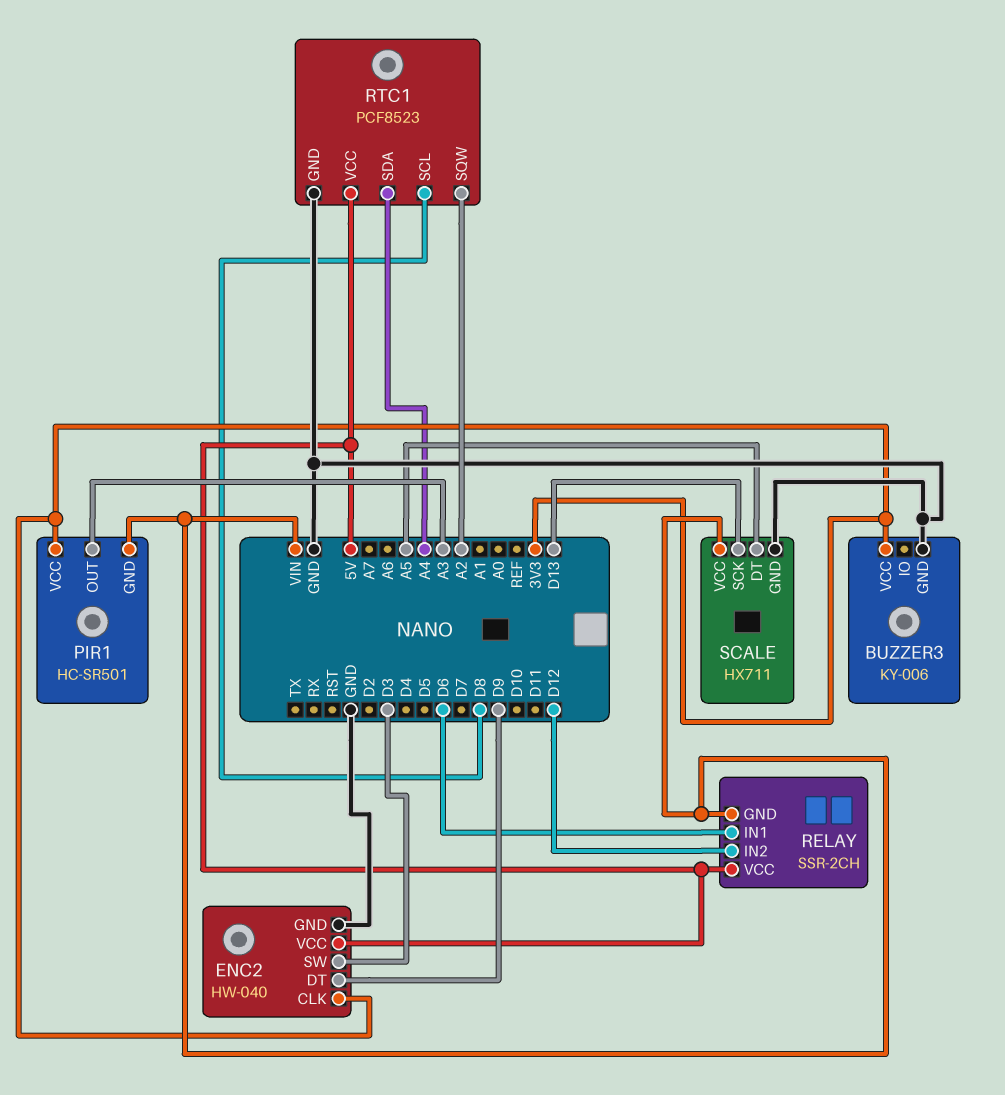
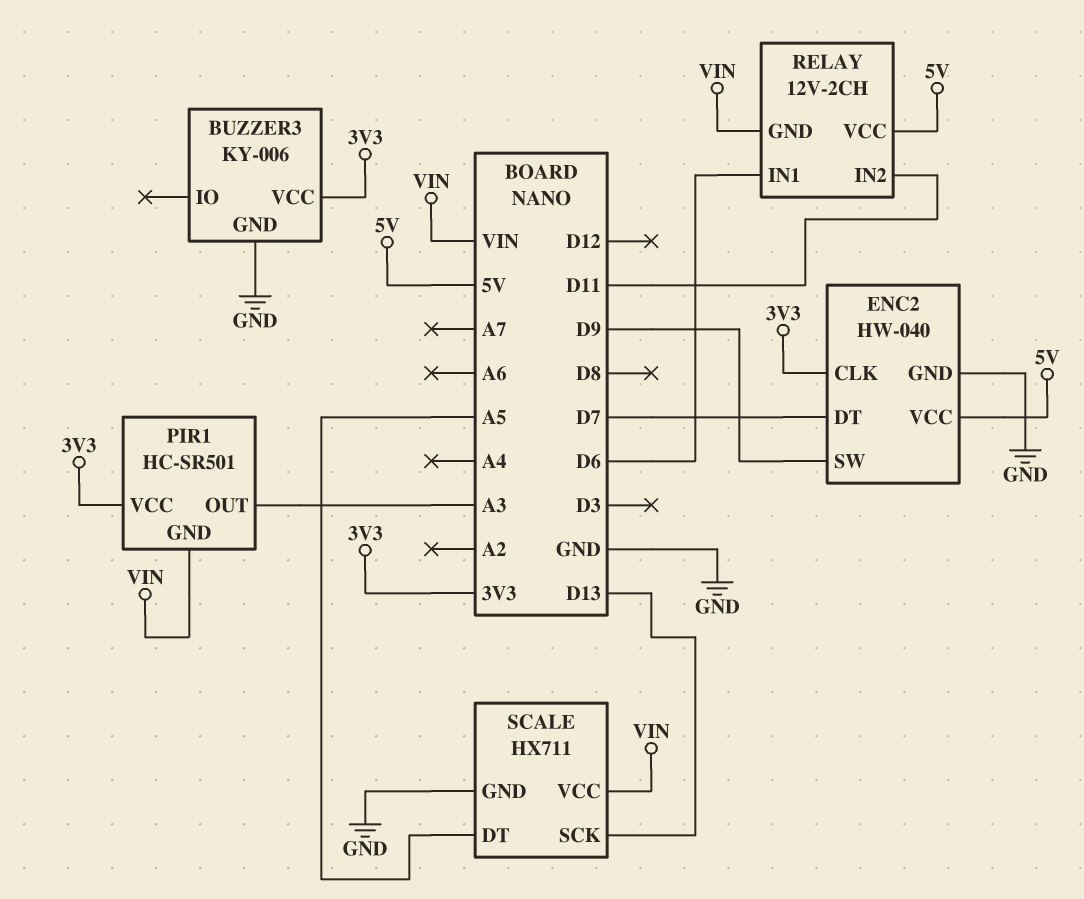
ENC2 pin DT: D9 -> D7
ENC2 pin SW: D3 -> D9
RELAY: SSR-2CH -> 12V-2CH
RELAY pin IN2: D12 -> D11
RTC1: PCF8523 -> none
RTC1 pin GND: GND -> none
RTC1 pin SCL: D8 -> none
RTC1 pin SDA: A4 -> none
RTC1 pin SQW: A2 -> none
RTC1 pin VCC: 5V -> none

